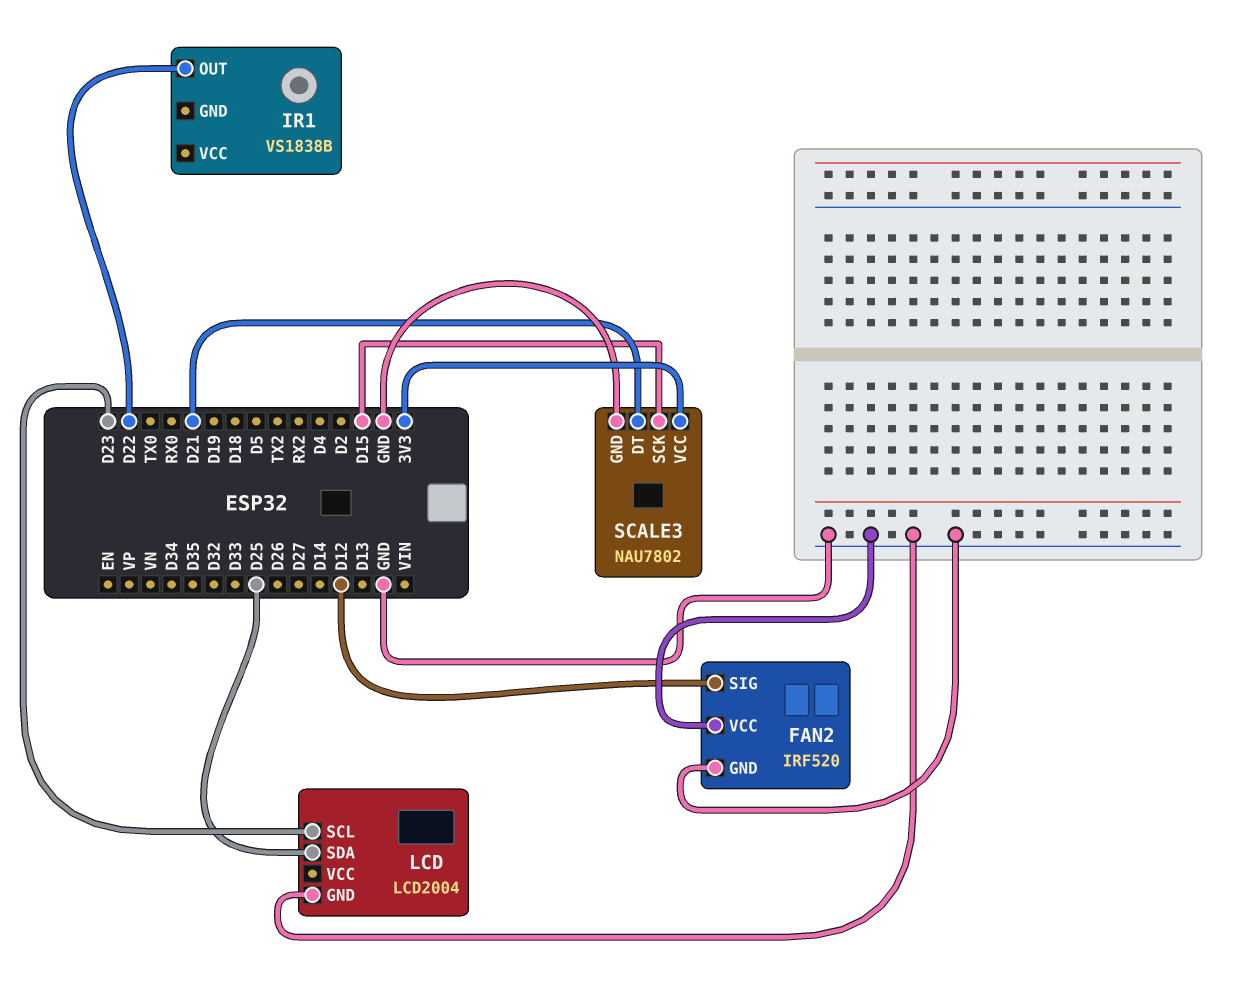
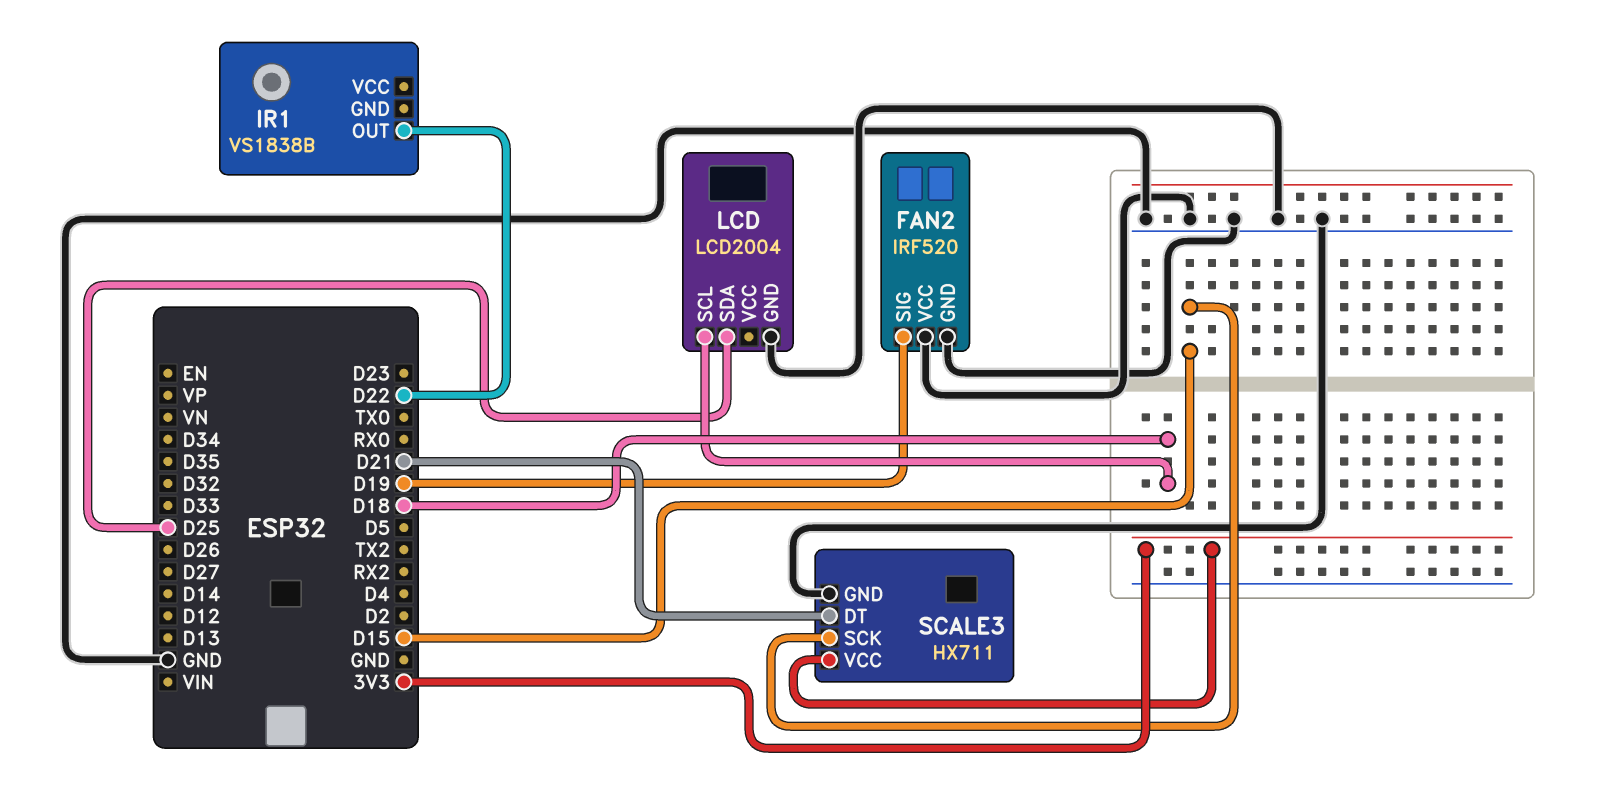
FAN2 pin SIG: D12 -> D19
LCD pin SCL: D23 -> D18
SCALE3: NAU7802 -> HX711

